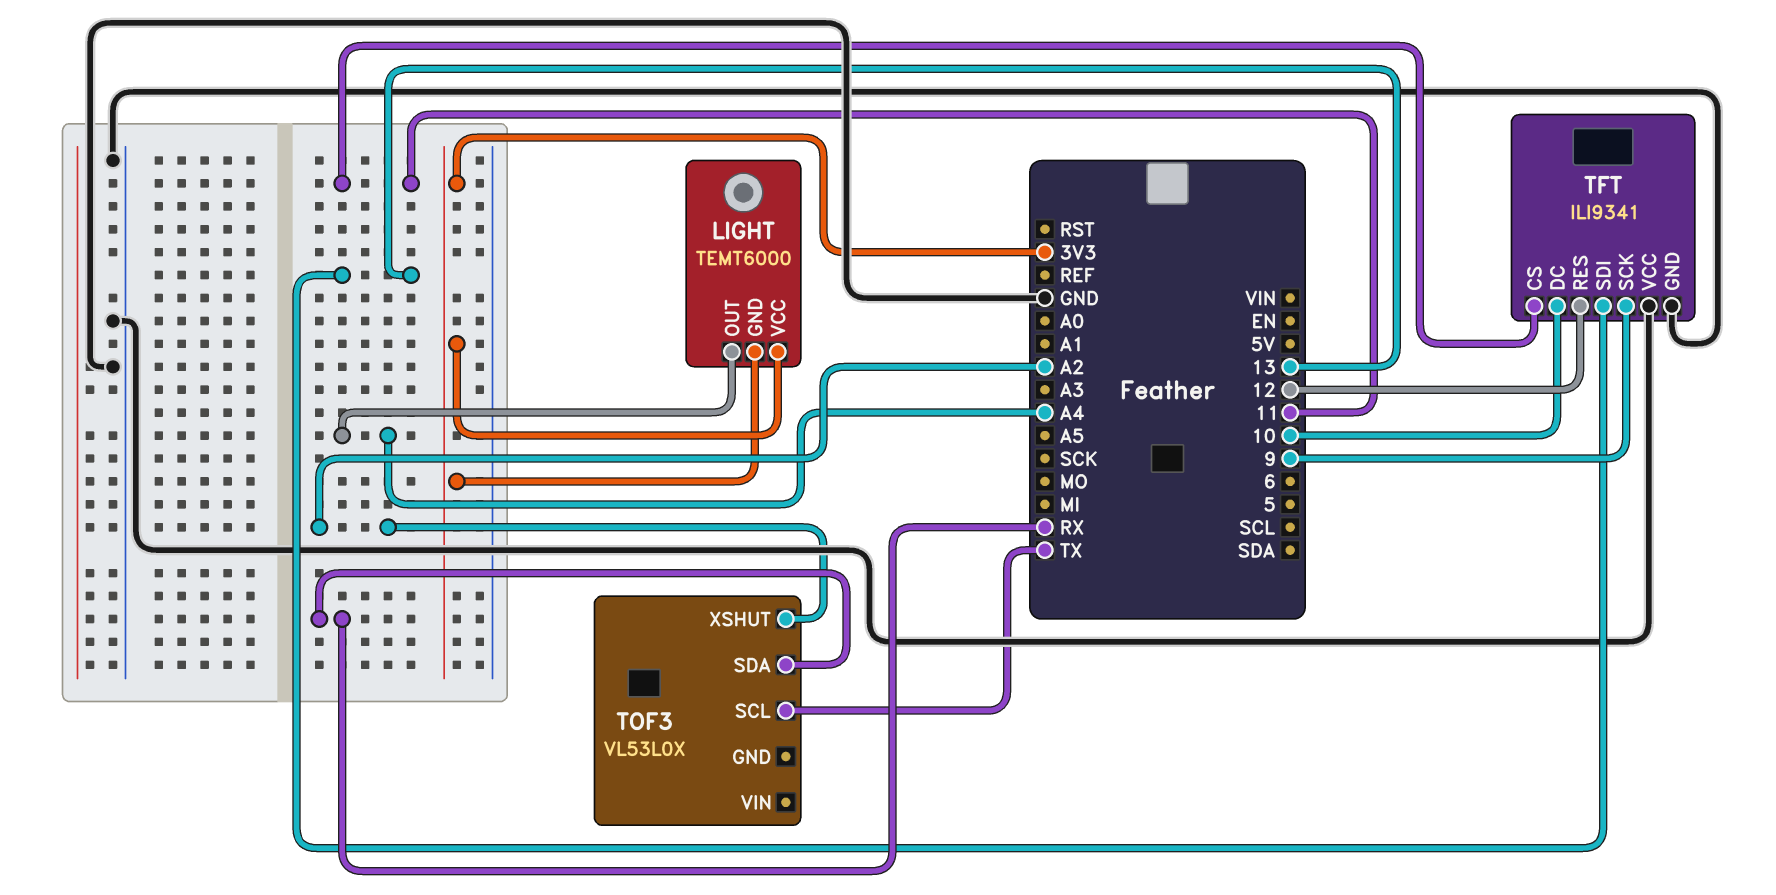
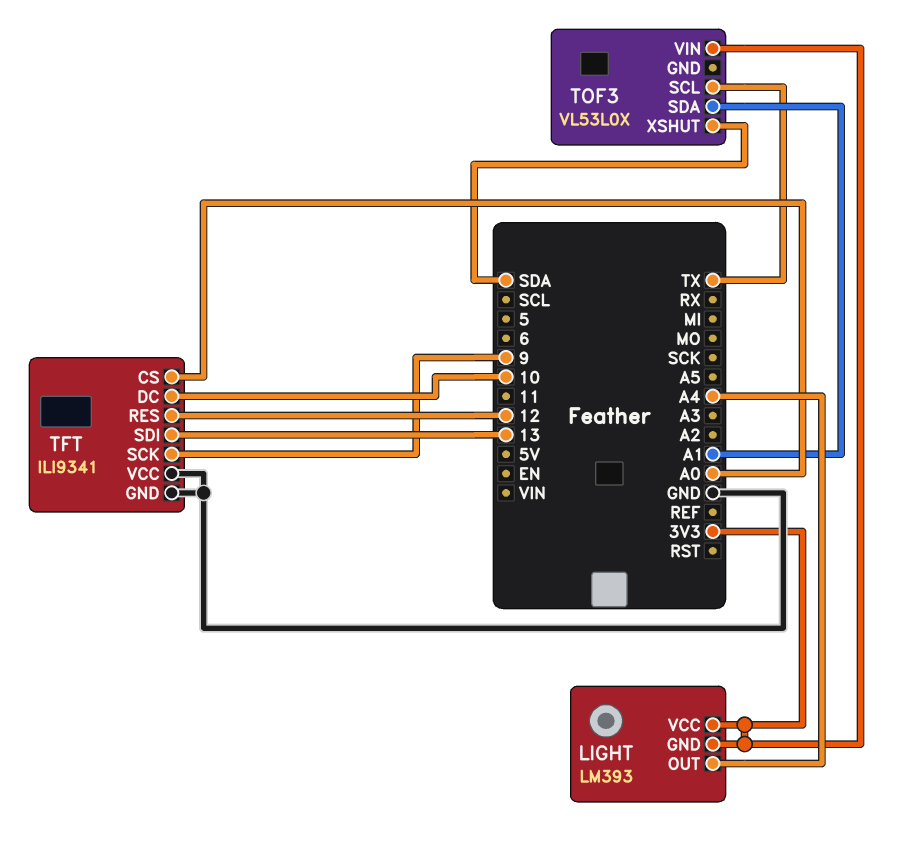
LIGHT: TEMT6000 -> LM393
TFT pin CS: 11 -> A0
TOF3 pin SDA: RX -> A1
TOF3 pin VIN: none -> 3V3
TOF3 pin XSHUT: A2 -> SDA

